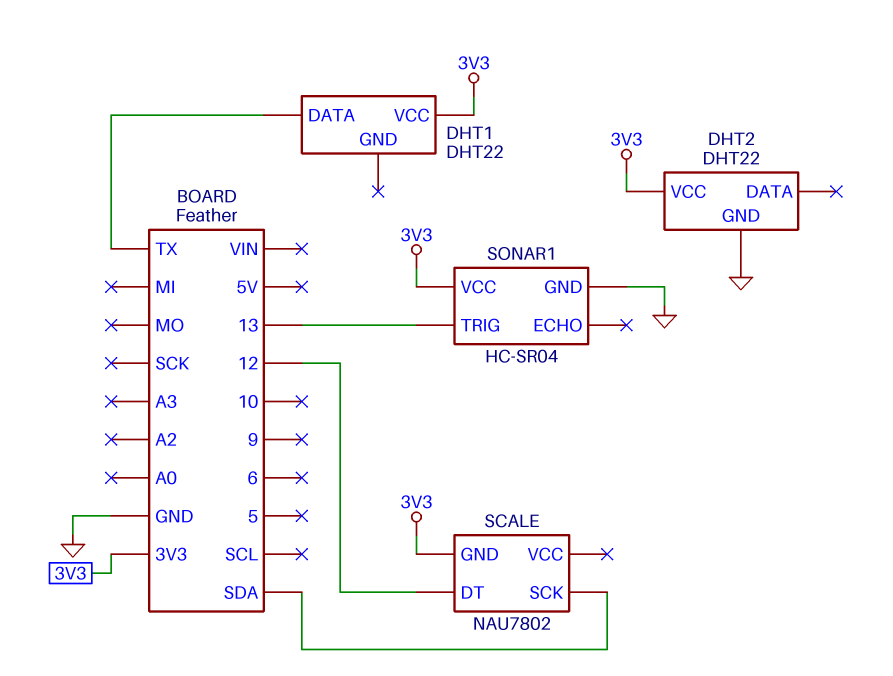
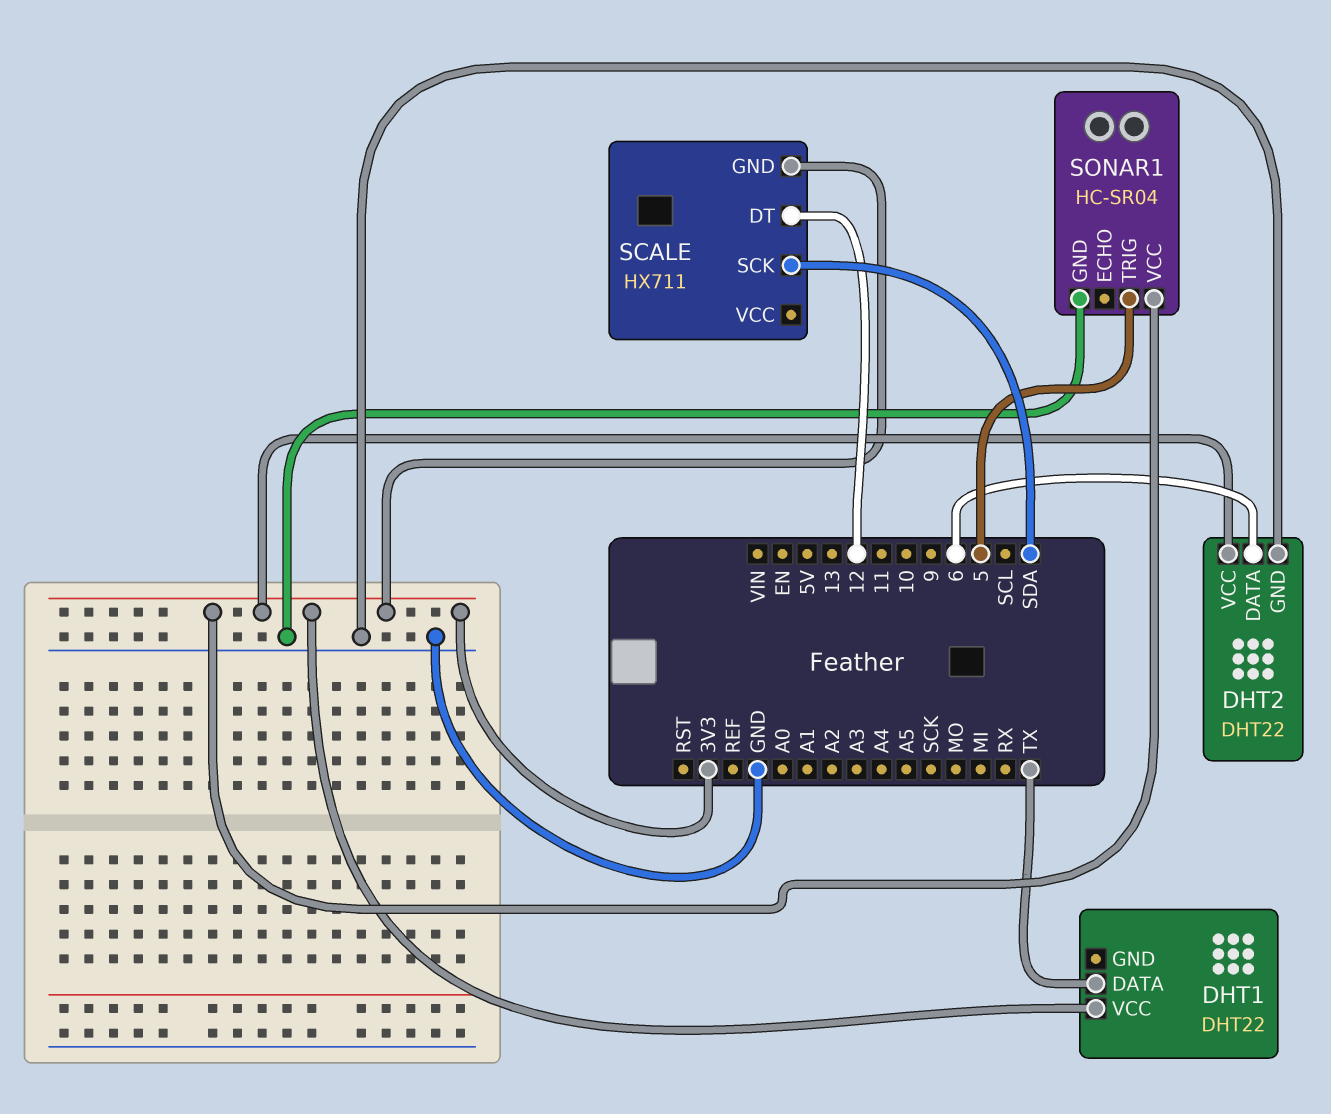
DHT2 pin DATA: none -> 6
SCALE: NAU7802 -> HX711
SONAR1 pin TRIG: 13 -> 5

